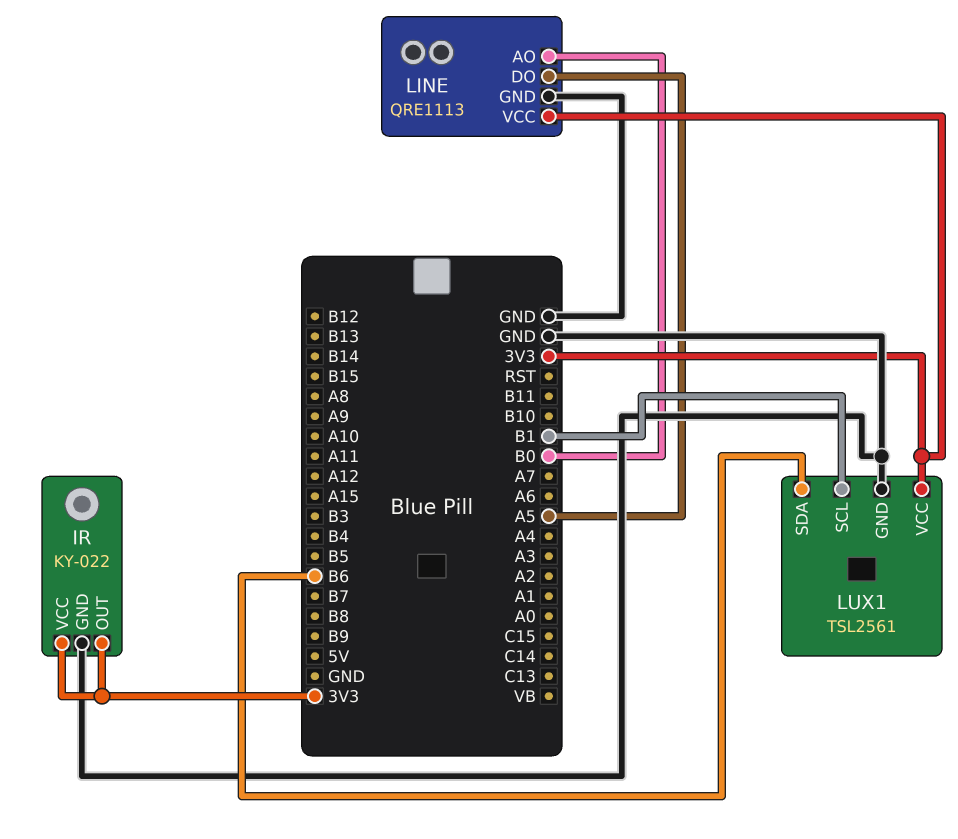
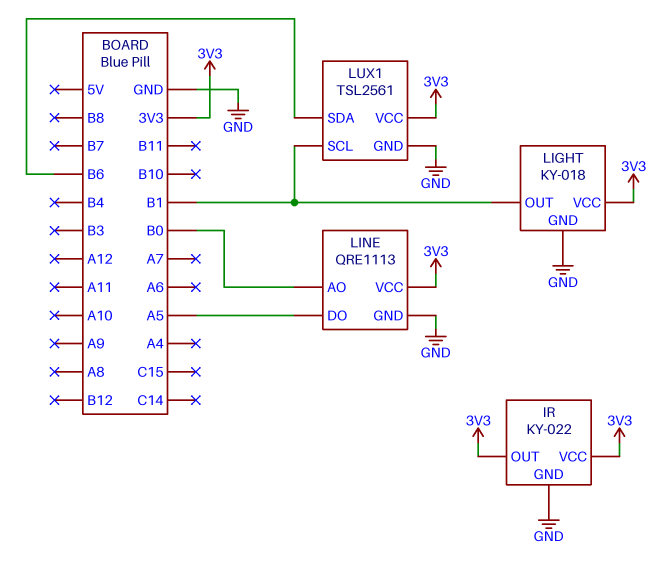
LIGHT: none -> KY-018
LIGHT pin GND: none -> GND
LIGHT pin OUT: none -> B1
LIGHT pin VCC: none -> 3V3

